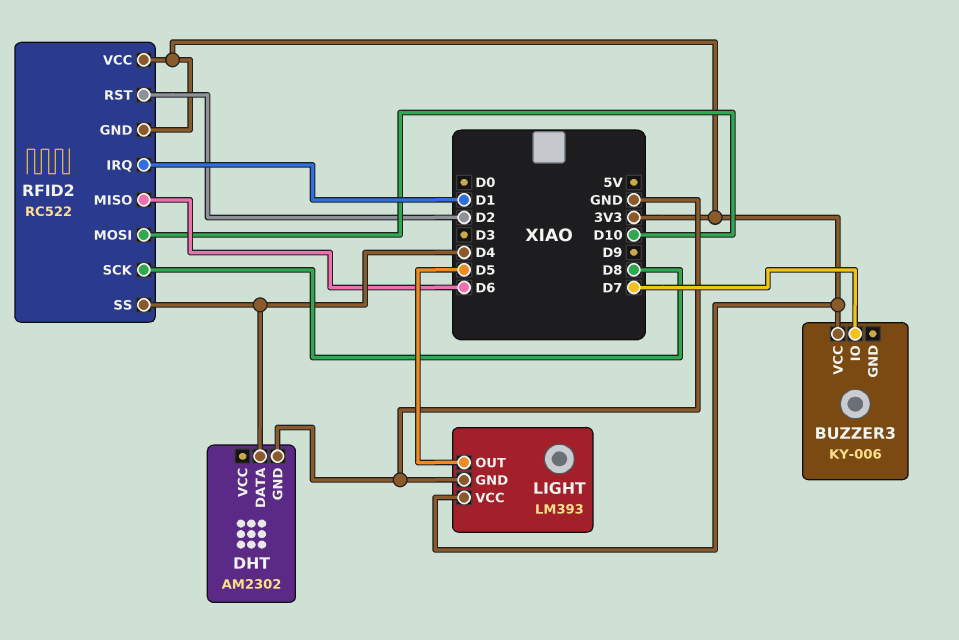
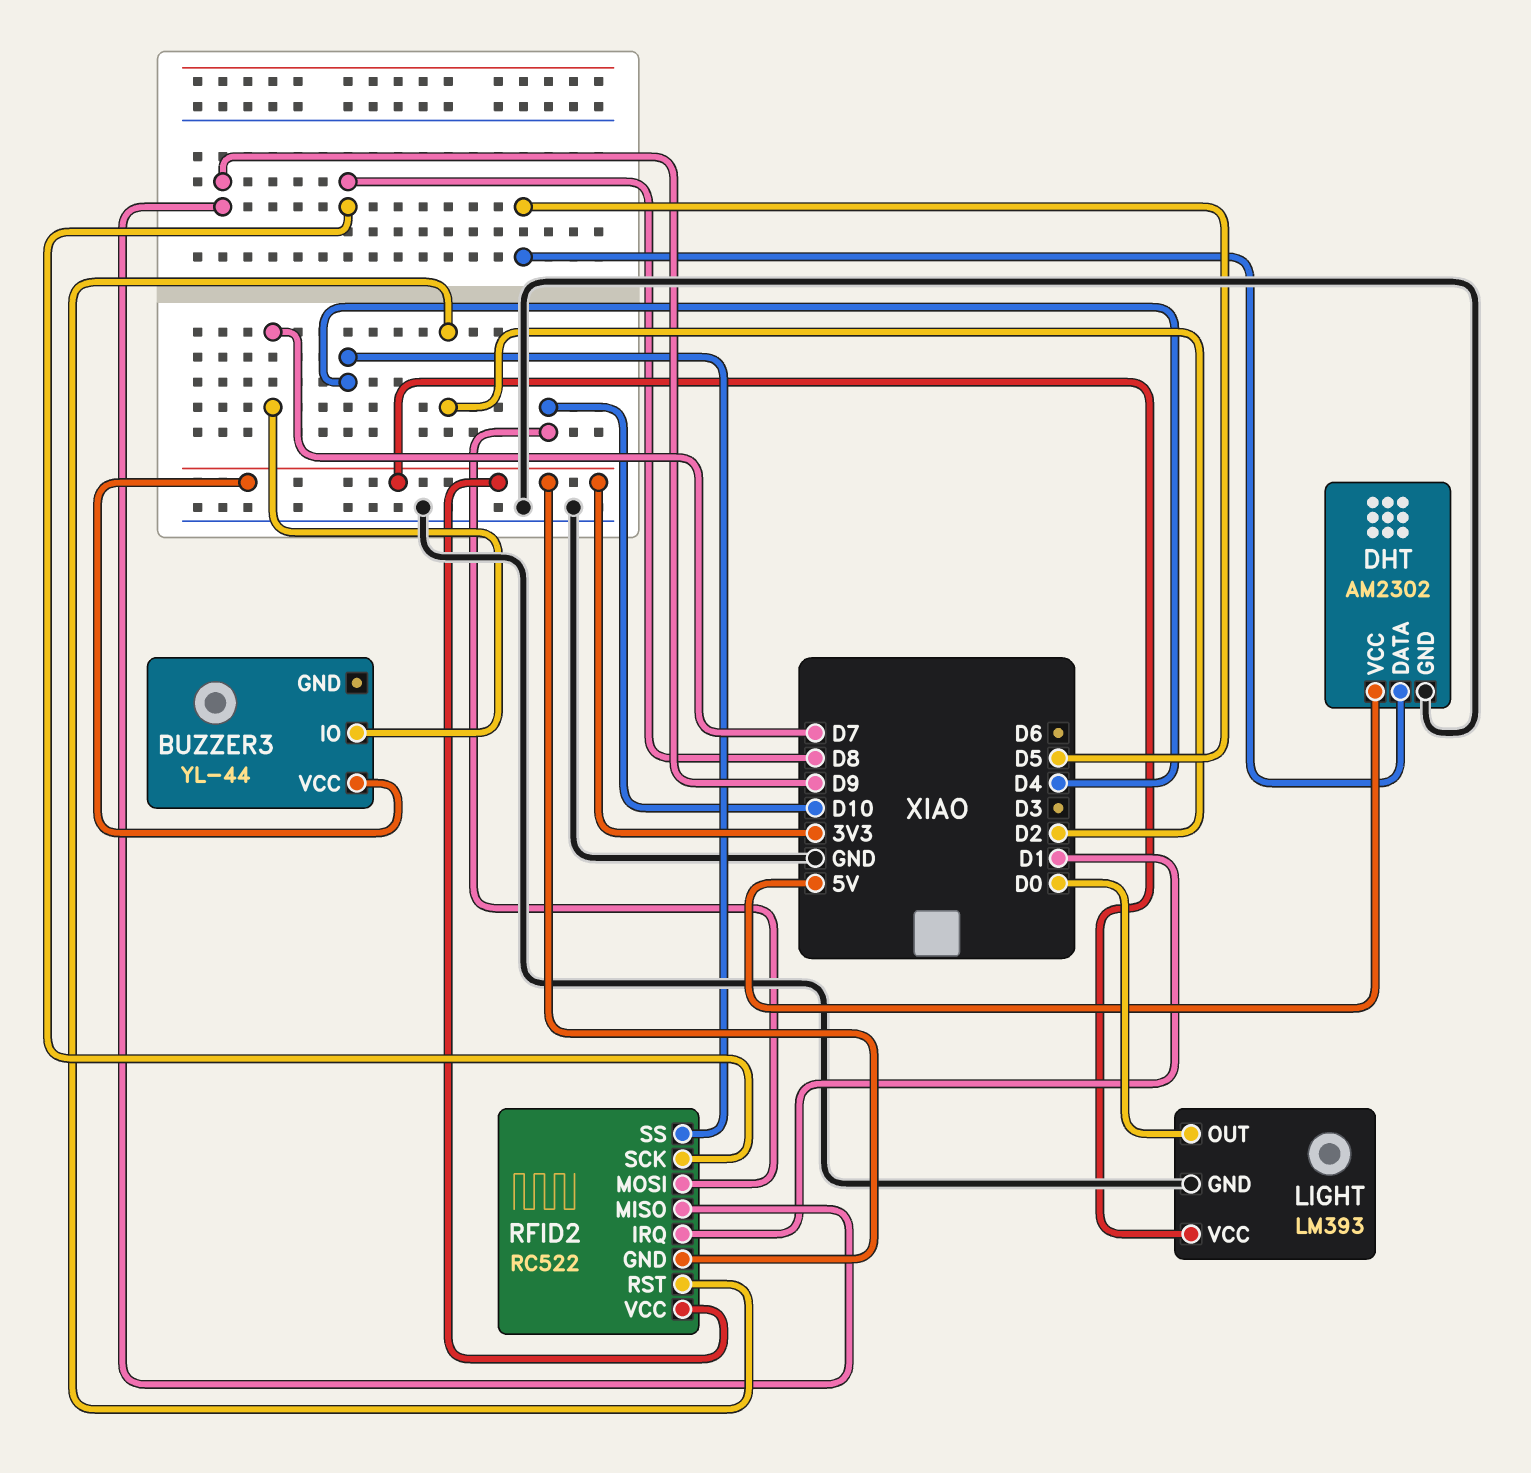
BUZZER3: KY-006 -> YL-44
DHT pin DATA: D4 -> D5
DHT pin VCC: none -> 5V
LIGHT pin OUT: D5 -> D0
RFID2 pin MISO: D6 -> D9

